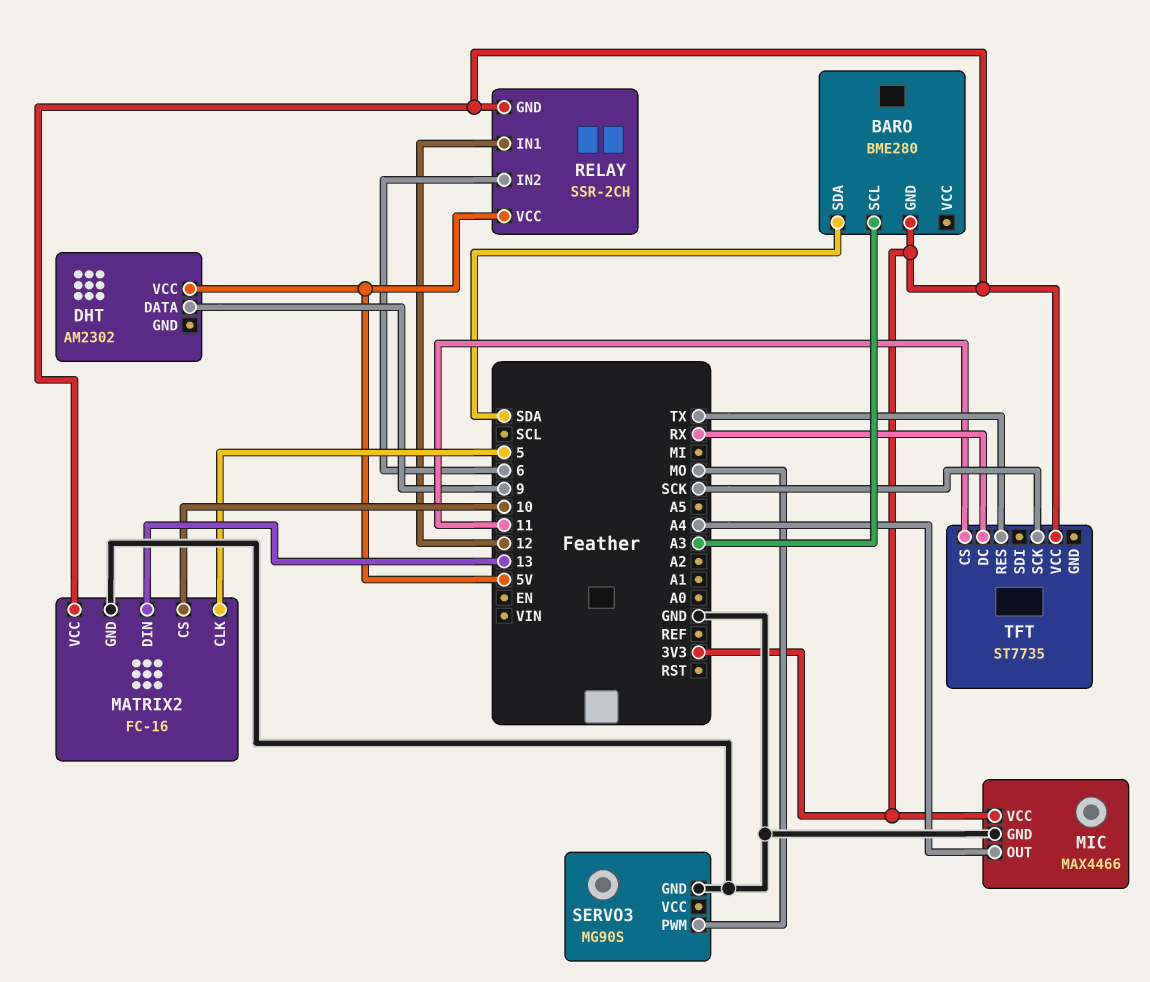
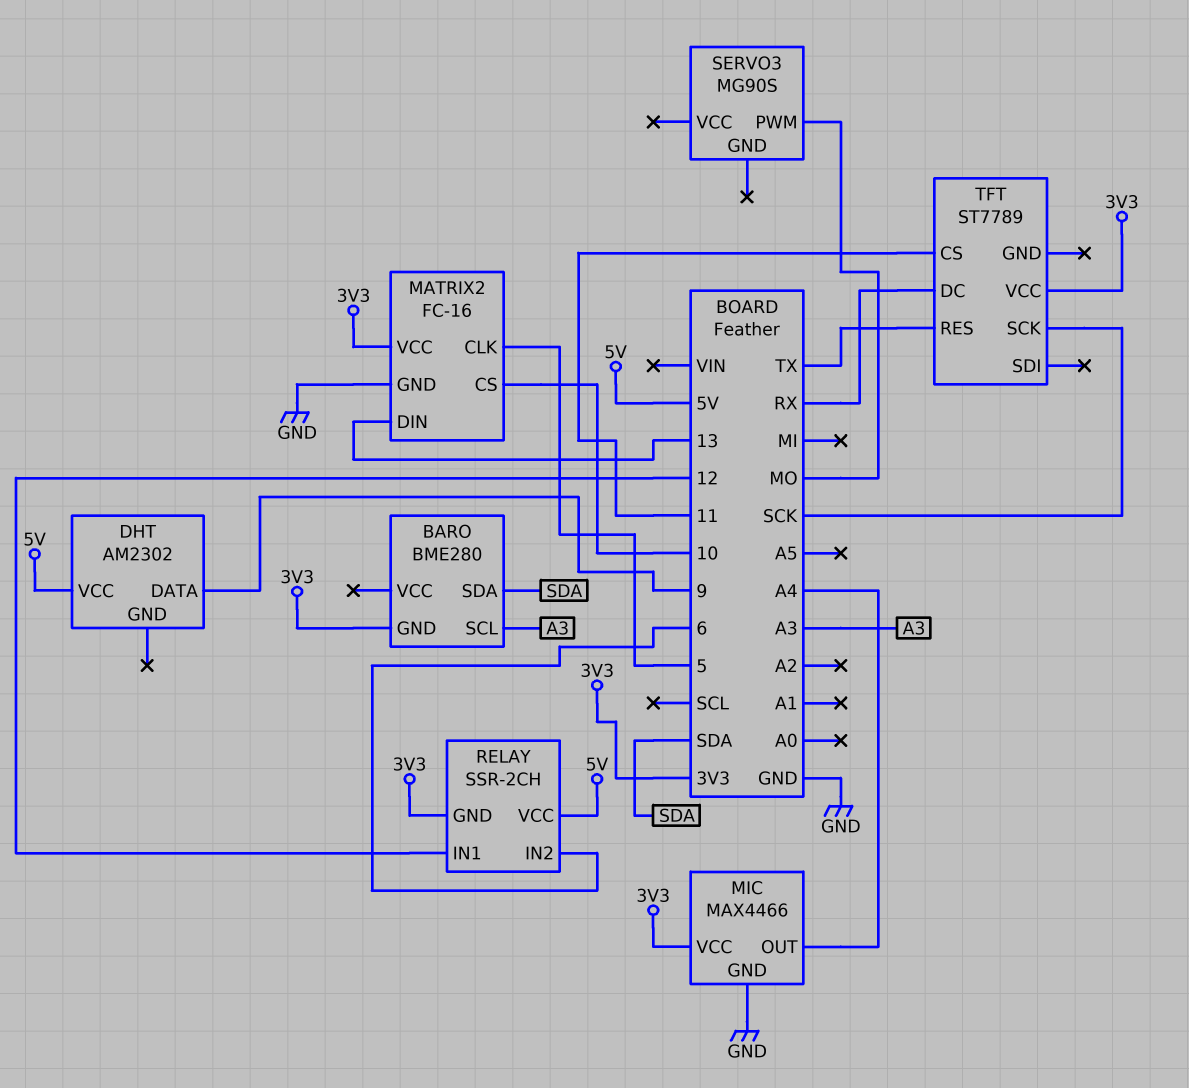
SERVO3 pin GND: GND -> none
TFT: ST7735 -> ST7789

